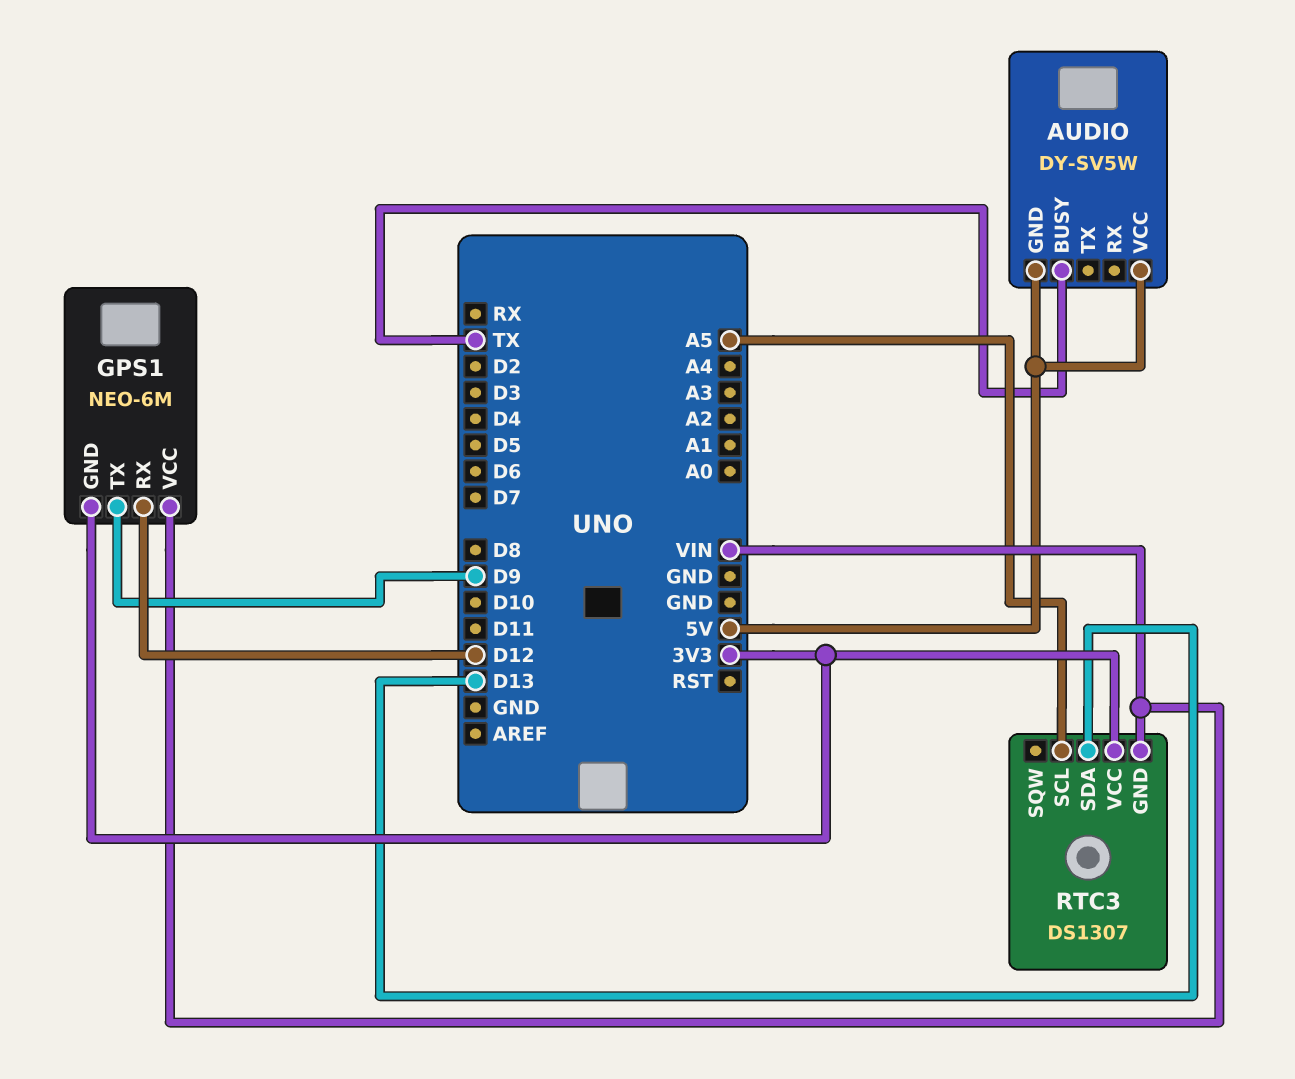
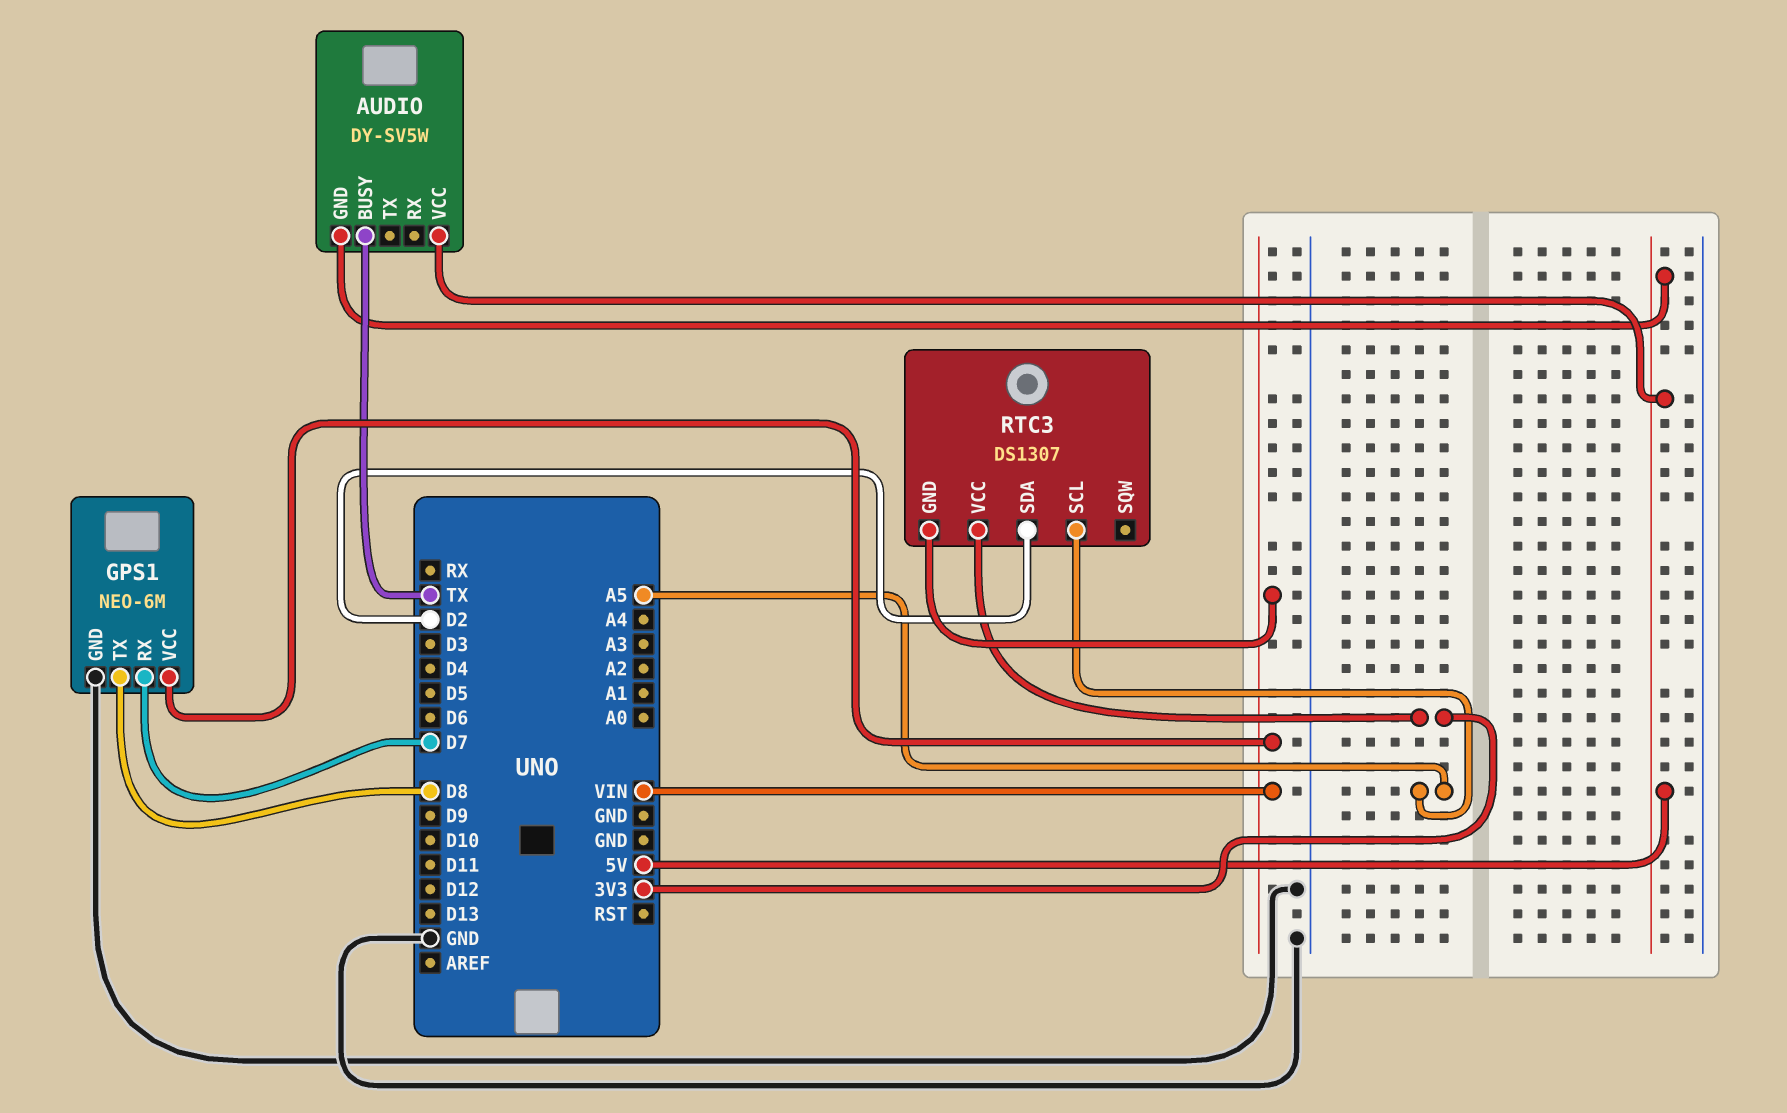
GPS1 pin GND: 3V3 -> GND
GPS1 pin RX: D12 -> D7
GPS1 pin TX: D9 -> D8
RTC3 pin SDA: D13 -> D2

